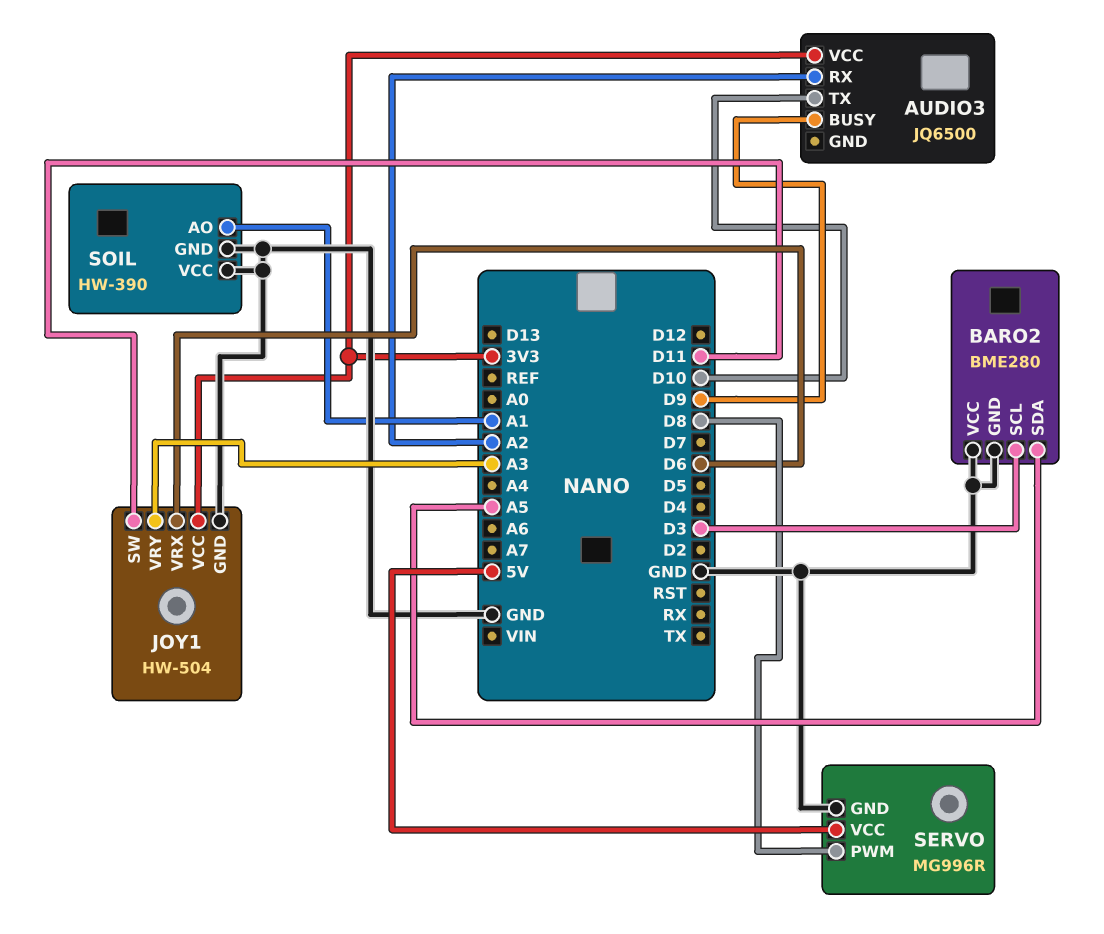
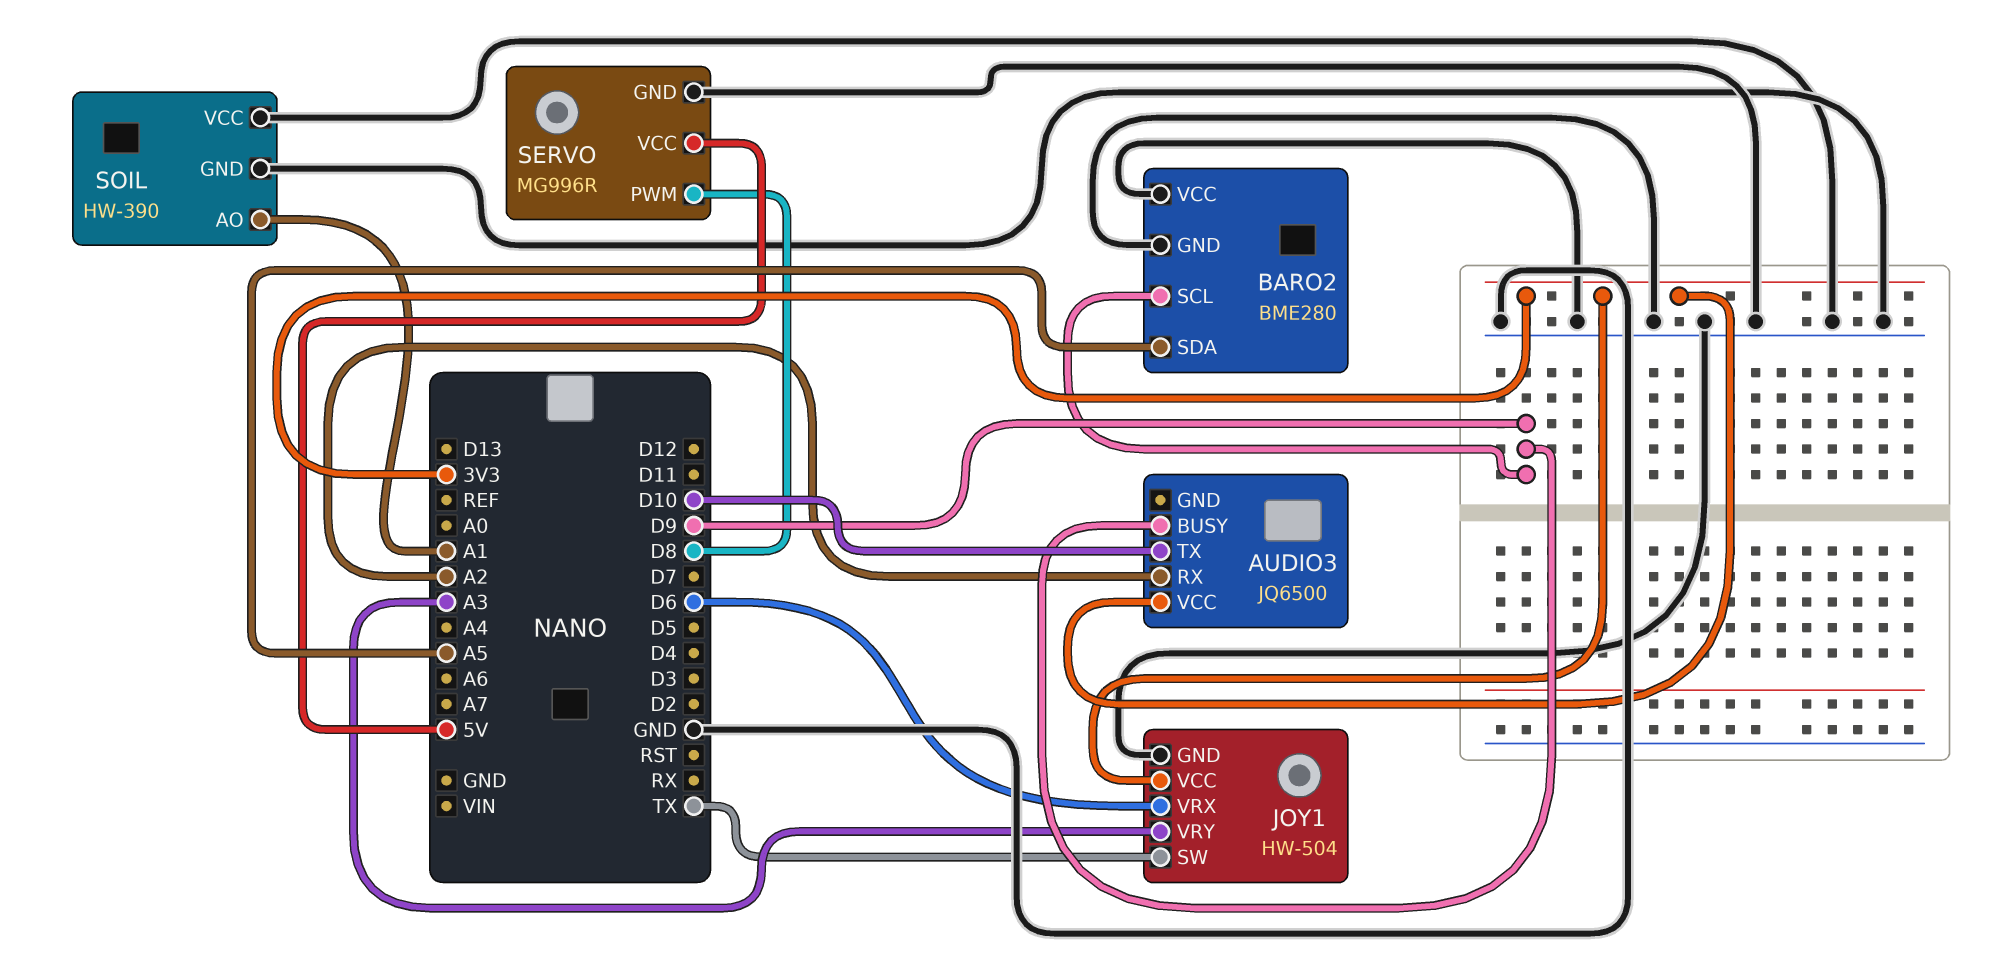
BARO2 pin SCL: D3 -> D9
JOY1 pin SW: D11 -> TX

